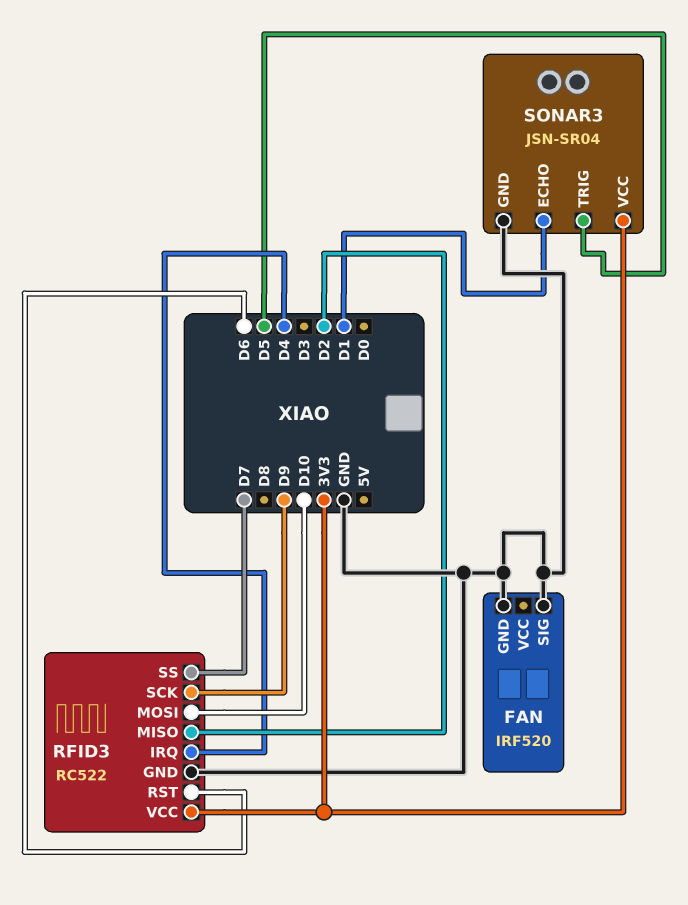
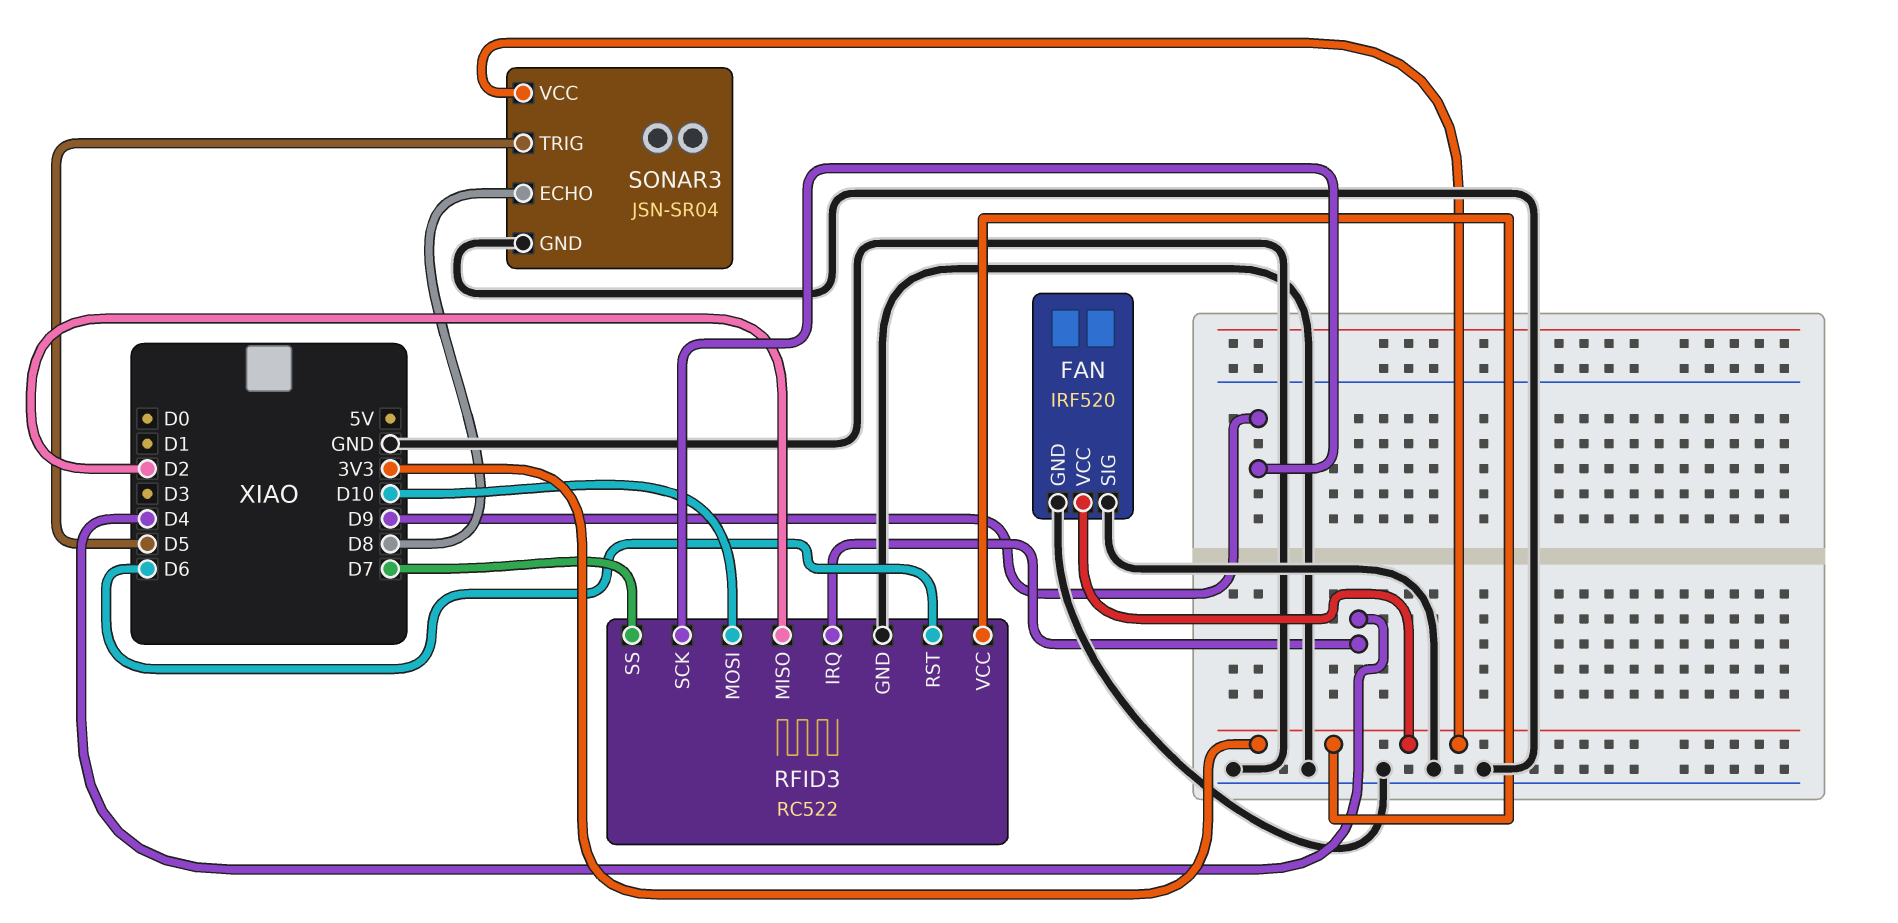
FAN pin VCC: none -> 3V3
SONAR3 pin ECHO: D1 -> D8

